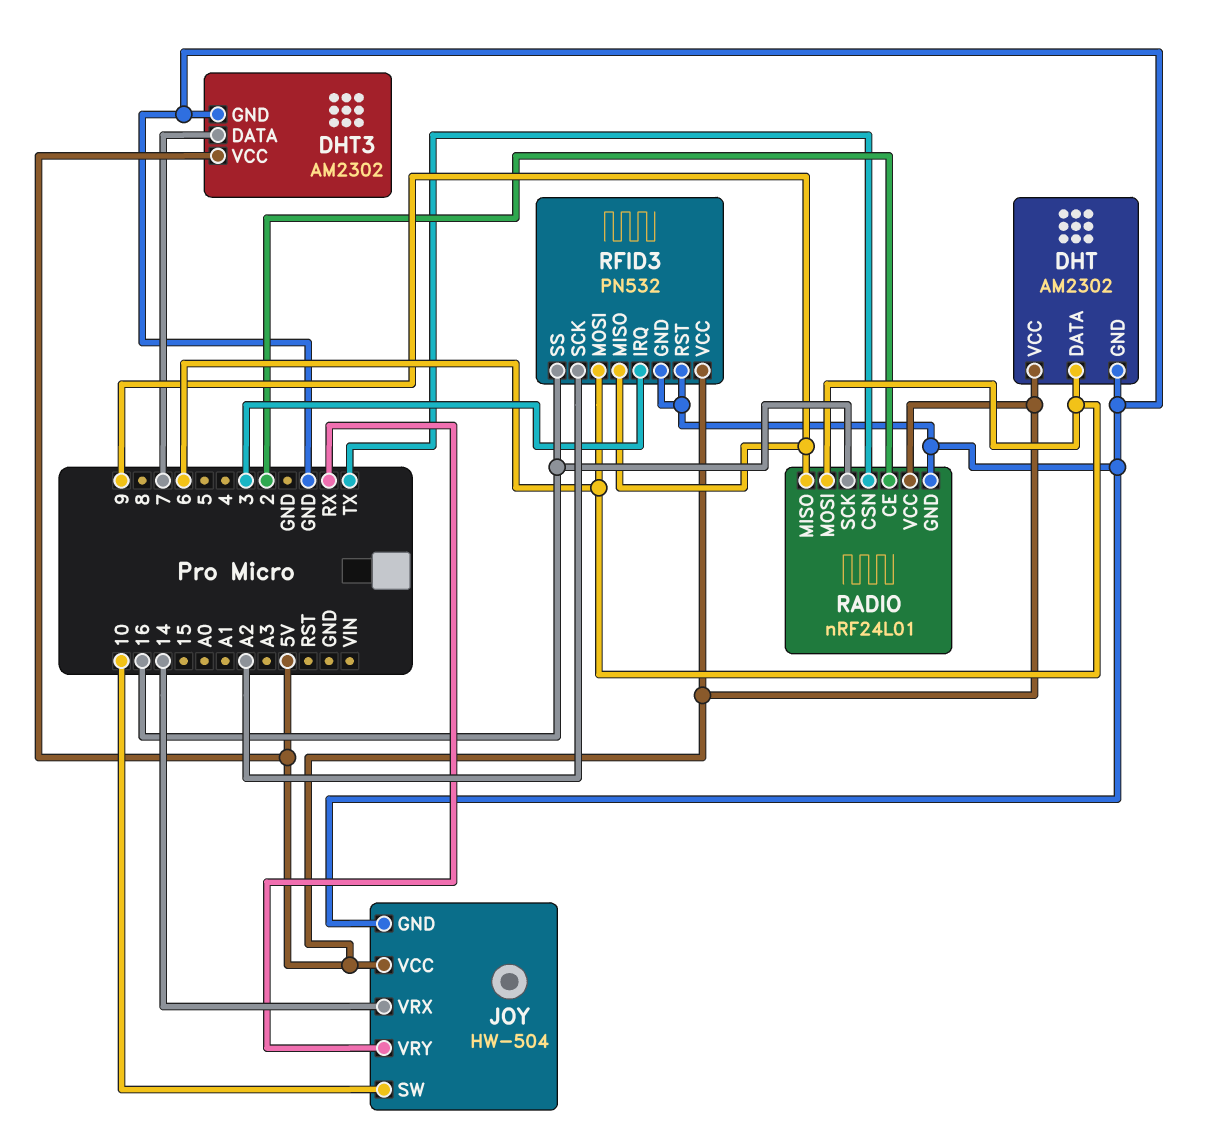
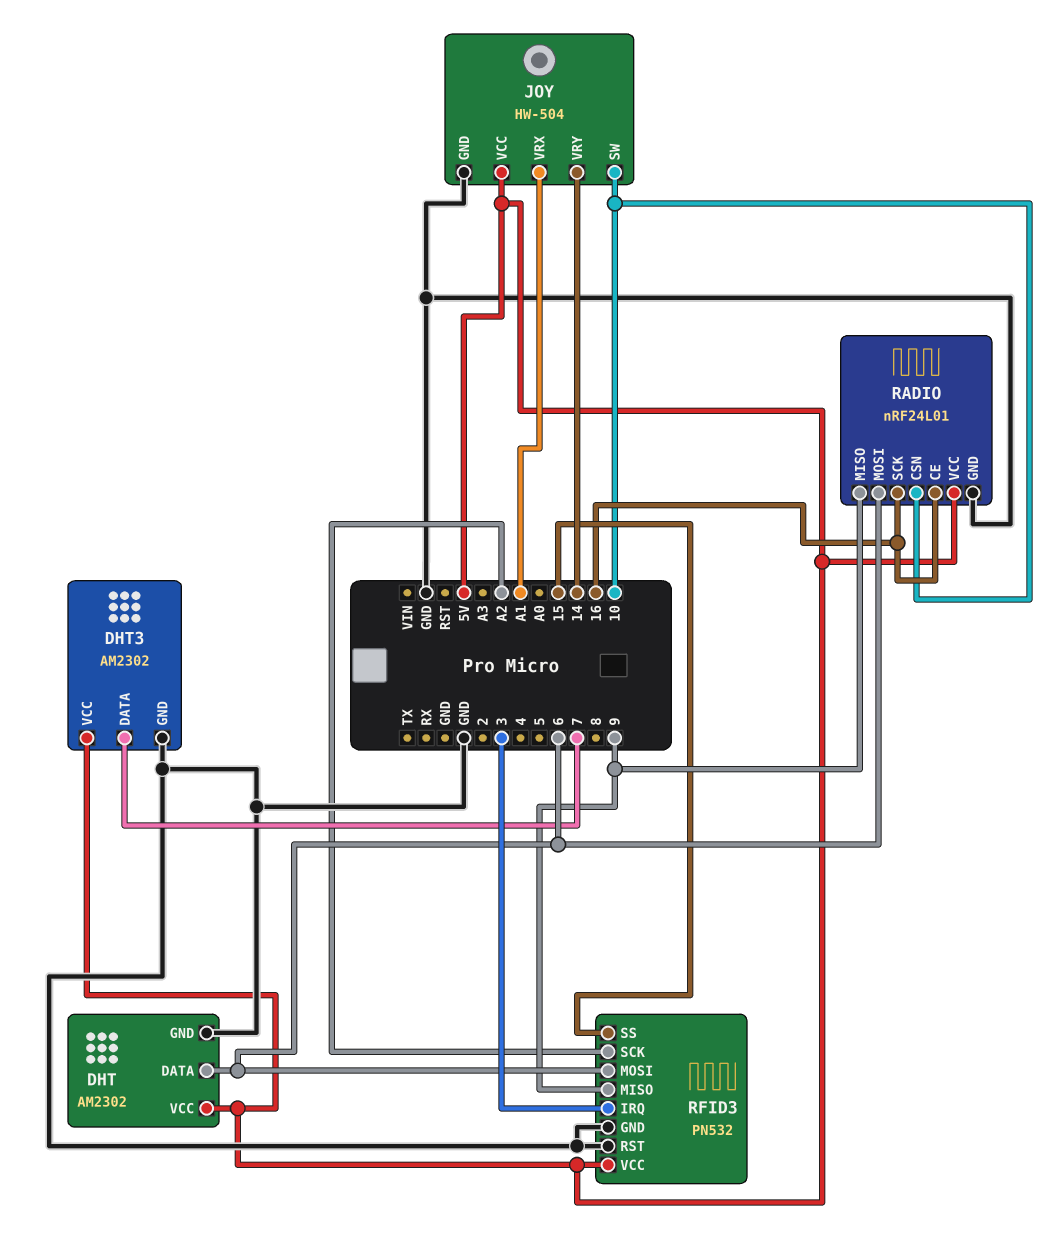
JOY pin VRX: 14 -> A1
JOY pin VRY: RX -> 14
RADIO pin CE: 2 -> 16
RADIO pin CSN: TX -> 10
RFID3 pin SS: 16 -> 15

